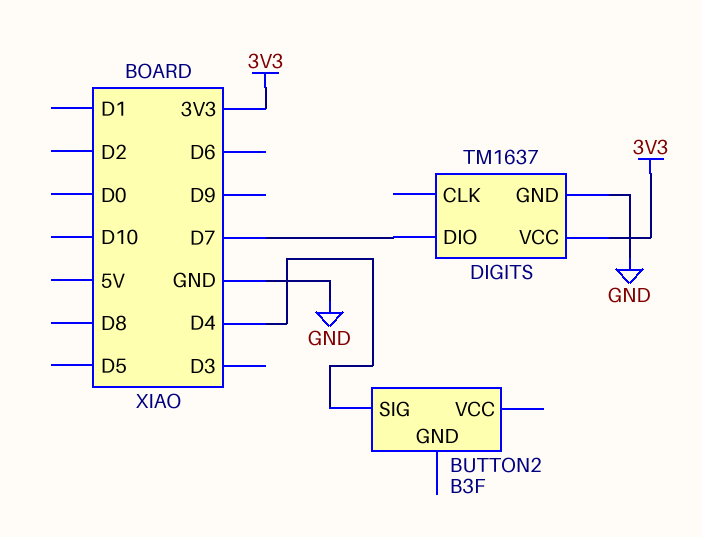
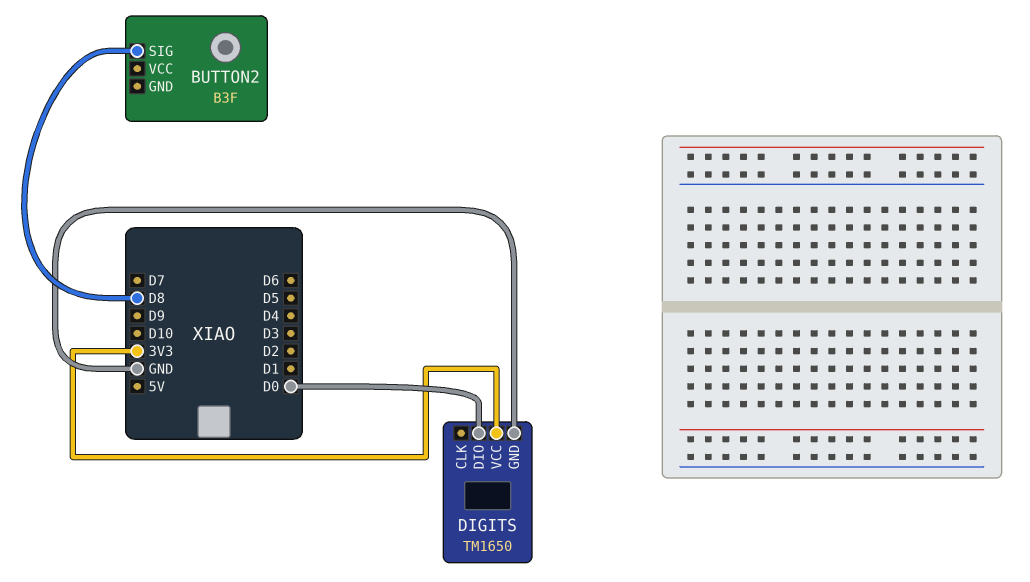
BUTTON2 pin SIG: D4 -> D8
DIGITS: TM1637 -> TM1650
DIGITS pin DIO: D7 -> D0

